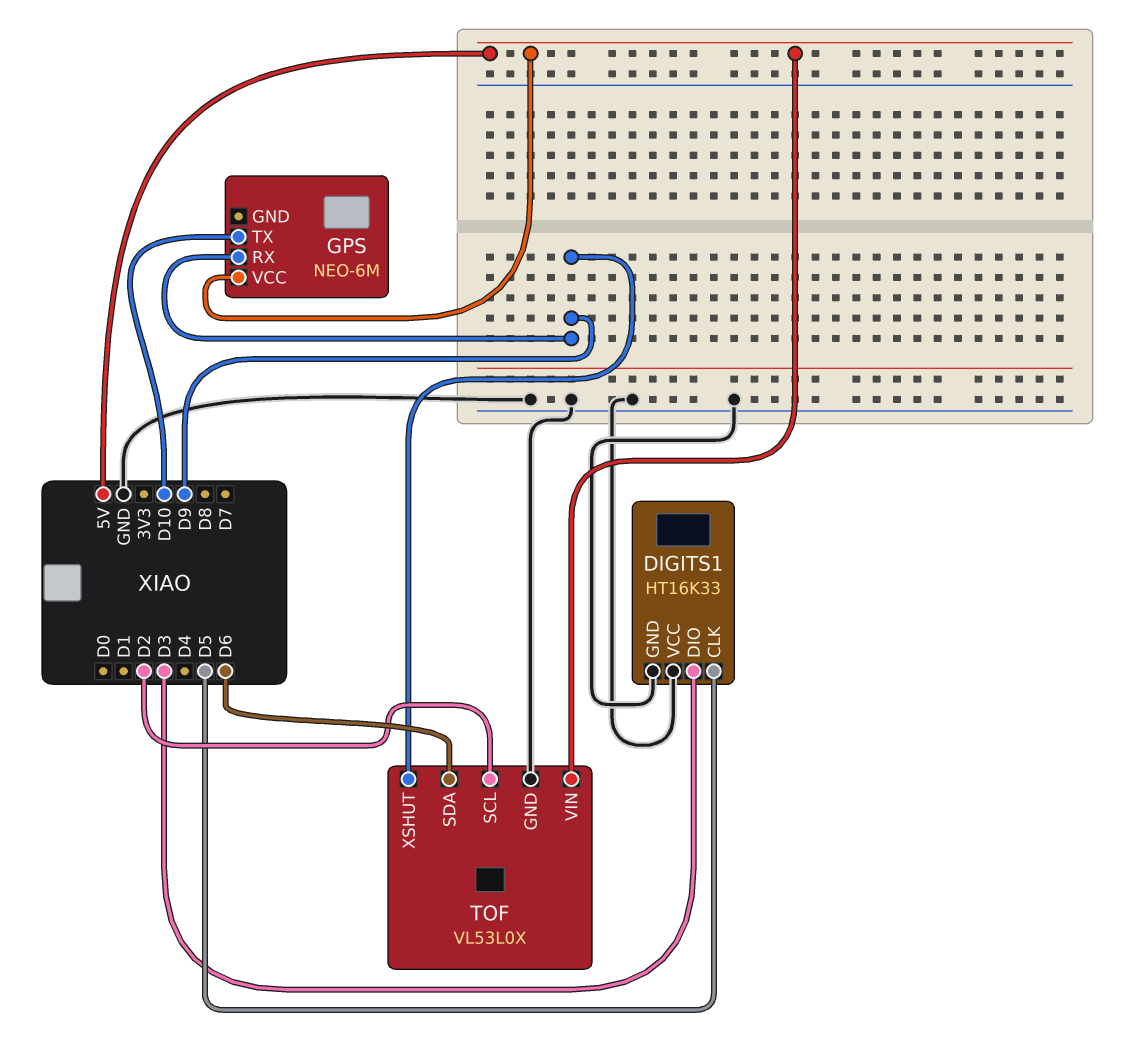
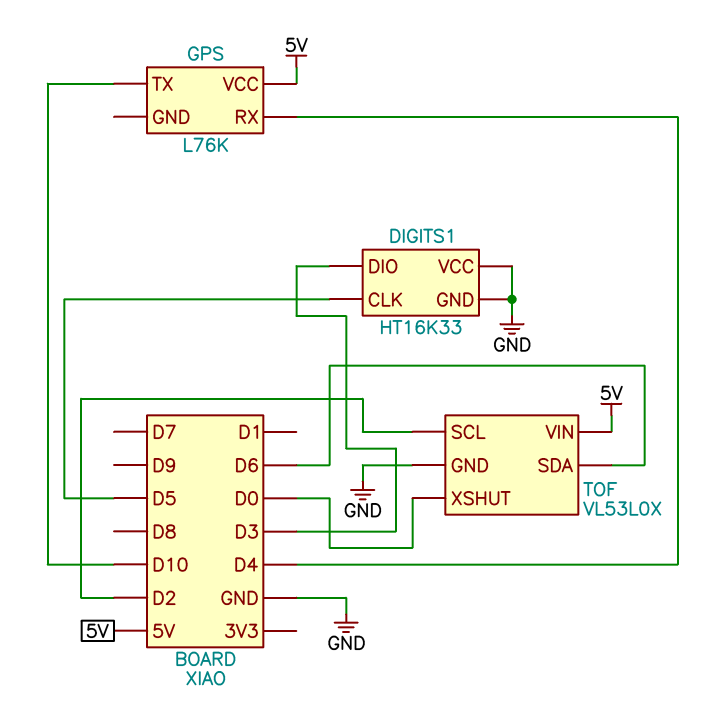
GPS: NEO-6M -> L76K
GPS pin RX: D9 -> D4
TOF pin XSHUT: D9 -> D0

